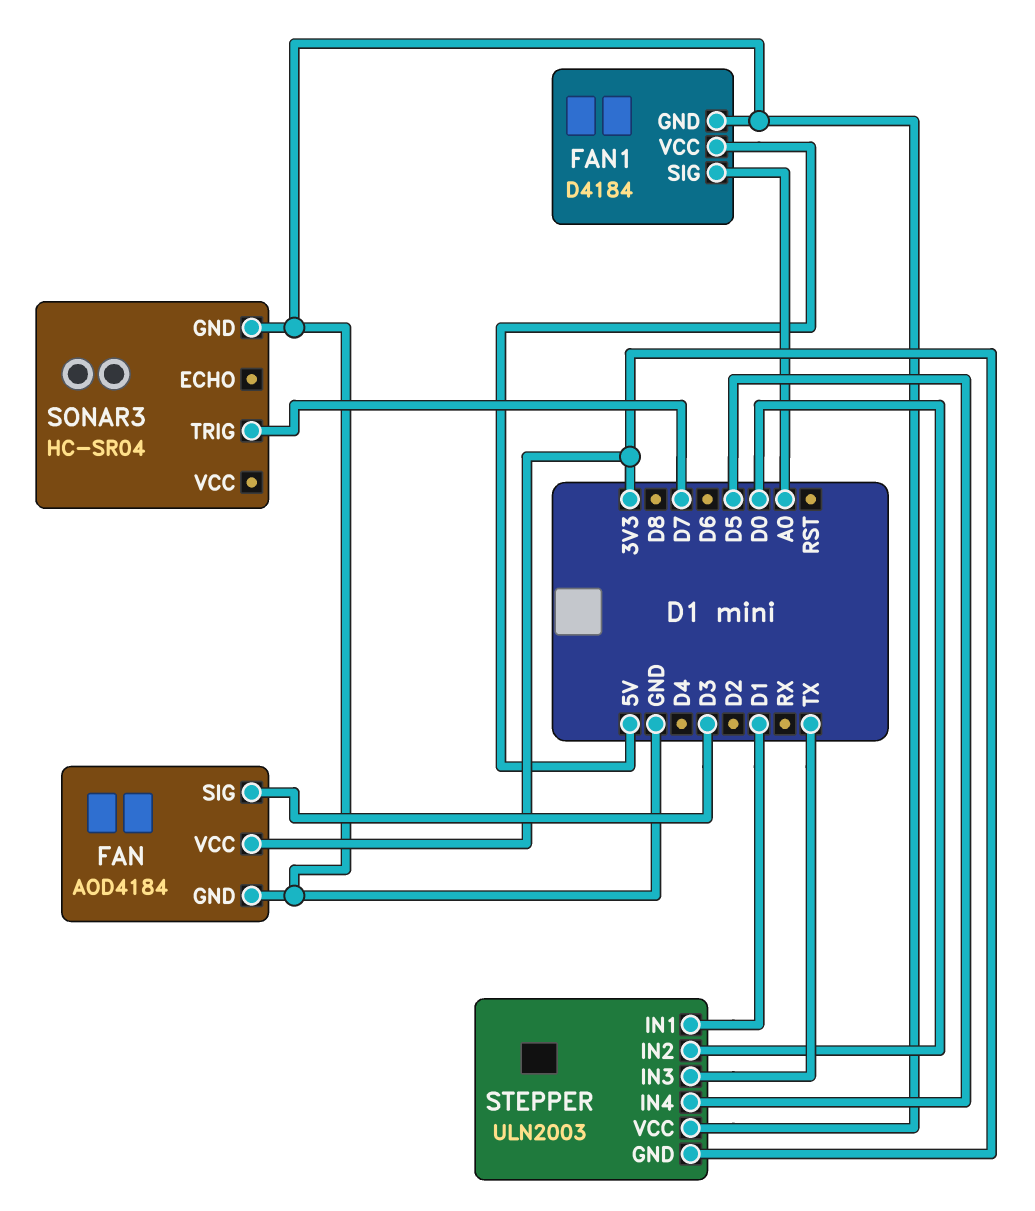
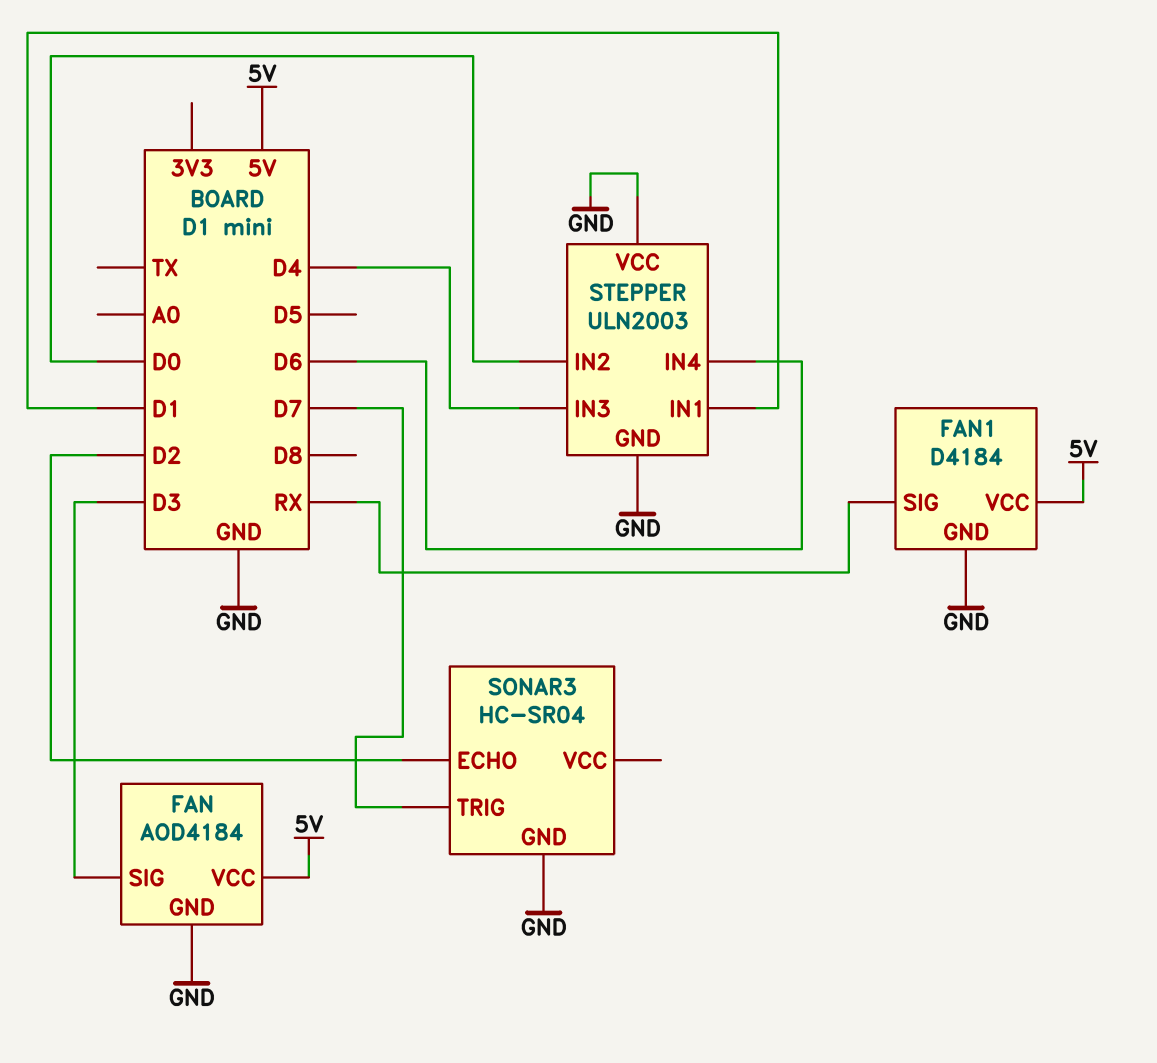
FAN pin VCC: 3V3 -> 5V
FAN1 pin SIG: A0 -> RX
SONAR3 pin ECHO: none -> D2
STEPPER pin GND: 3V3 -> GND
STEPPER pin IN3: TX -> D4
STEPPER pin IN4: D5 -> D6

